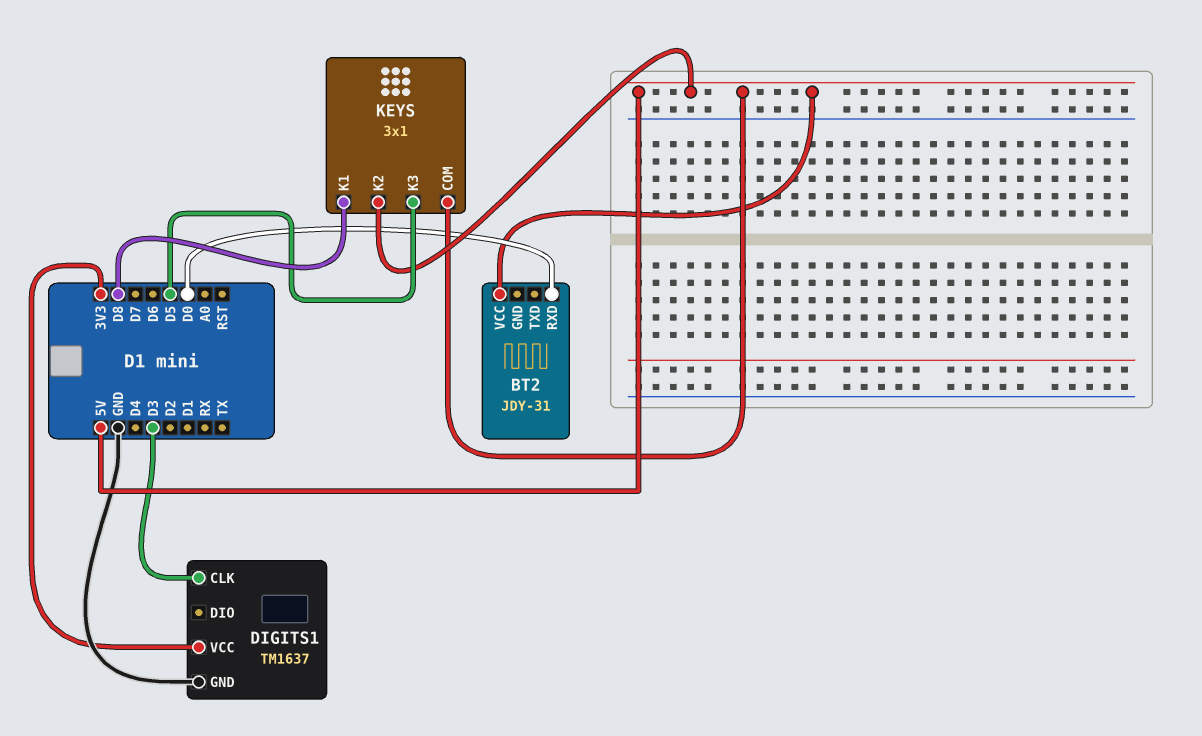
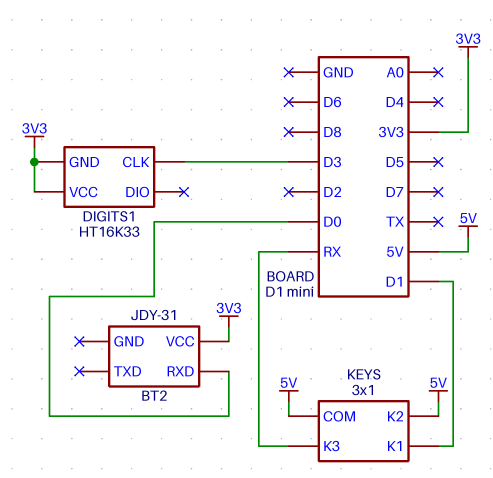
BT2 pin VCC: 5V -> 3V3
DIGITS1: TM1637 -> HT16K33
DIGITS1 pin GND: GND -> 3V3
KEYS pin K1: D8 -> D1
KEYS pin K3: D5 -> RX

